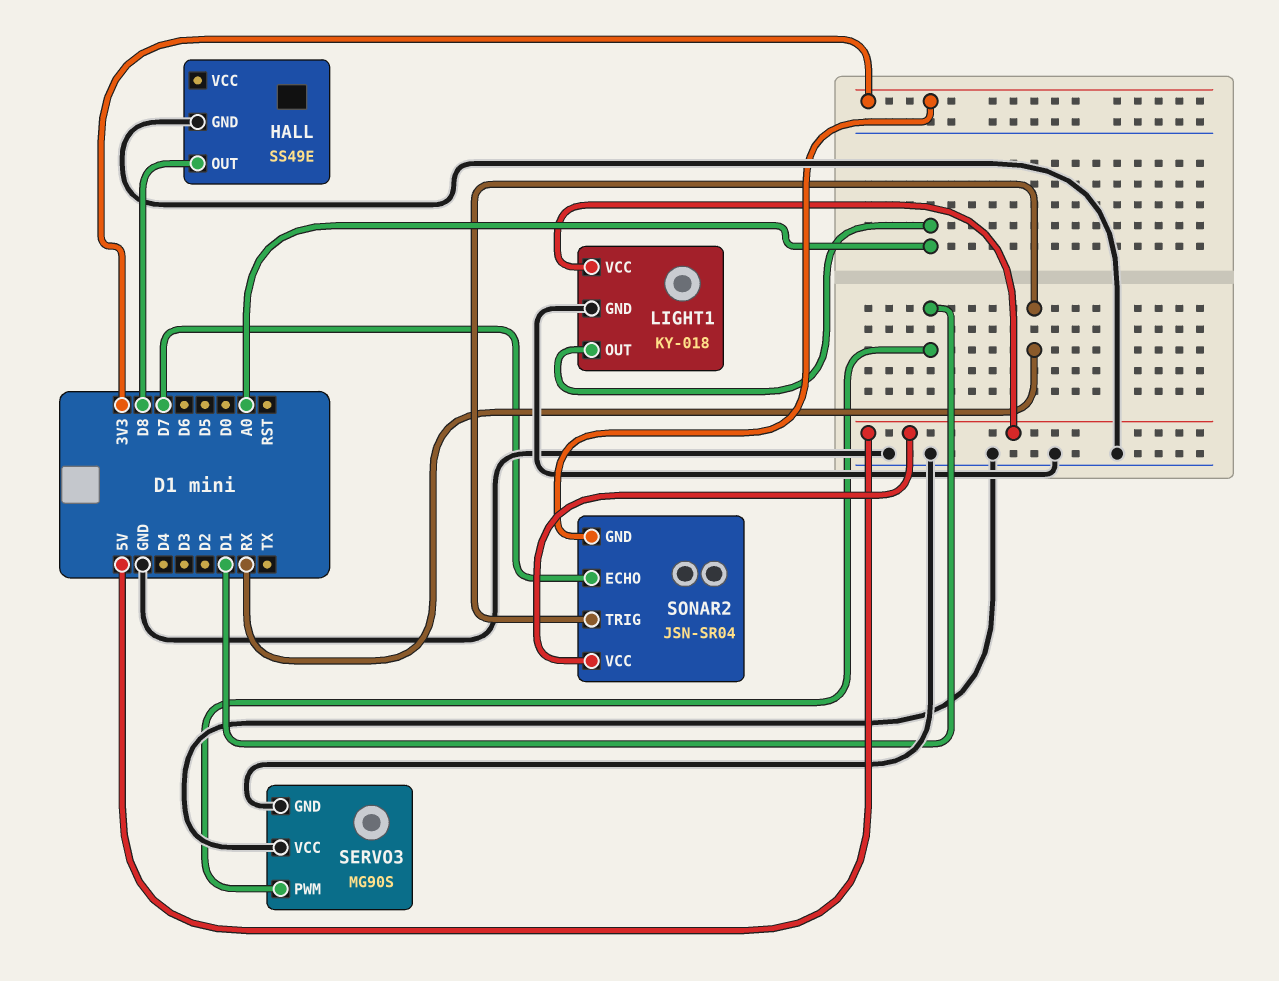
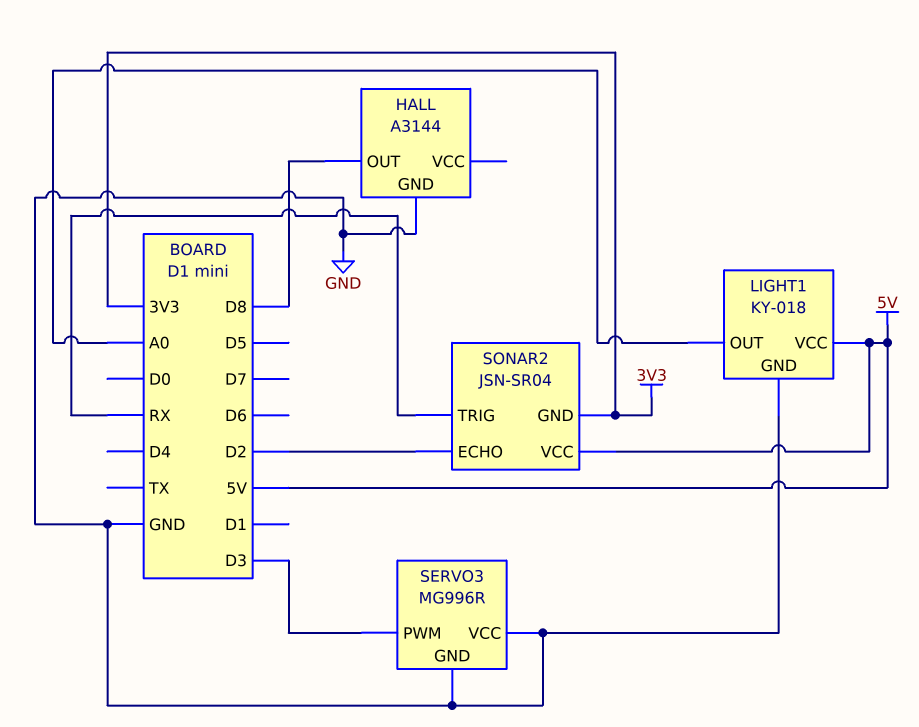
HALL: SS49E -> A3144
SERVO3: MG90S -> MG996R
SERVO3 pin PWM: D1 -> D3
SONAR2 pin ECHO: D7 -> D2

